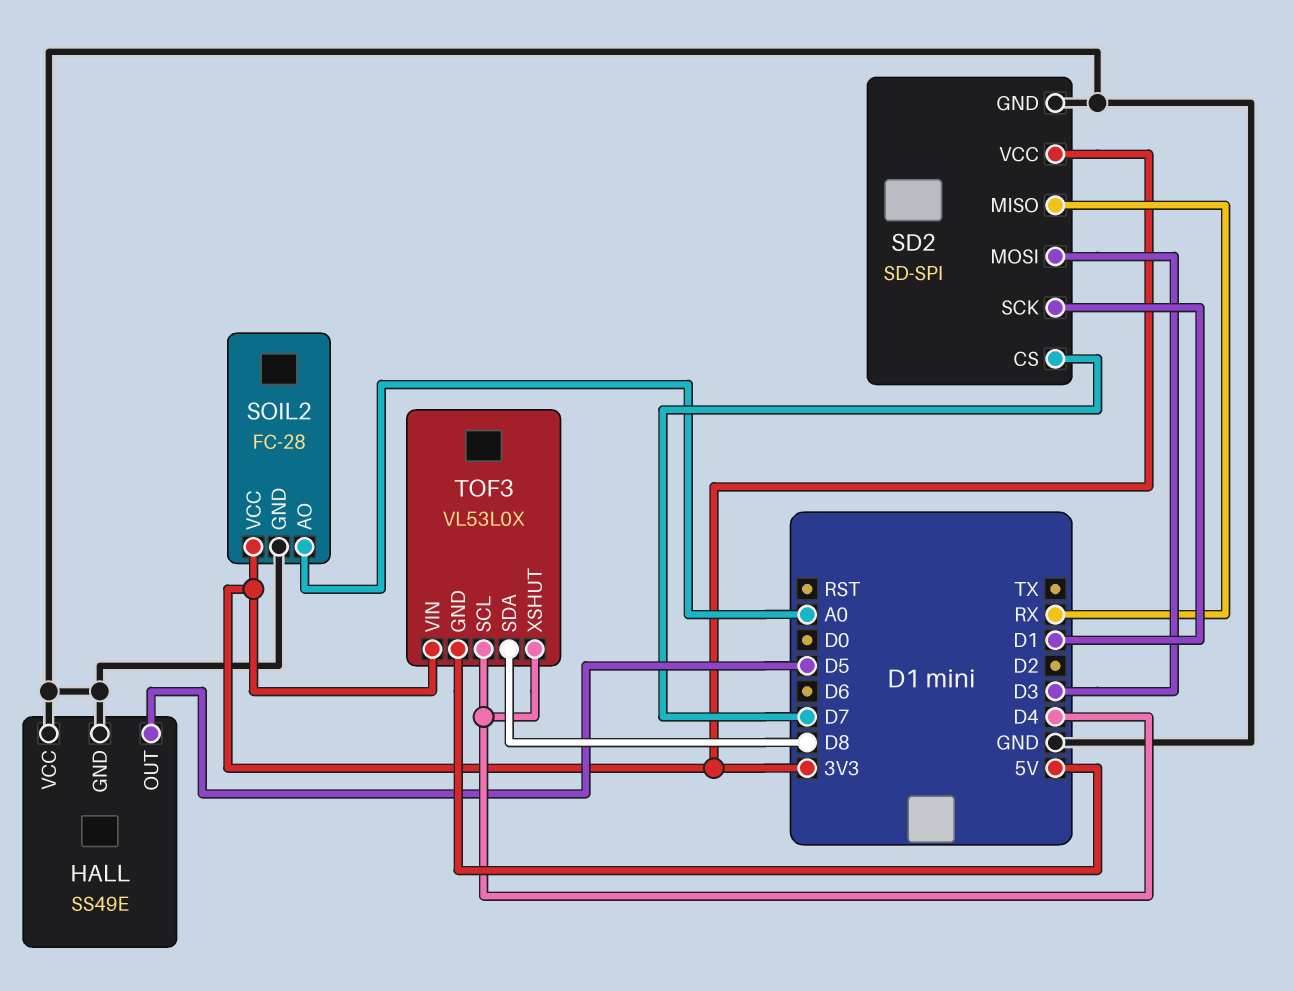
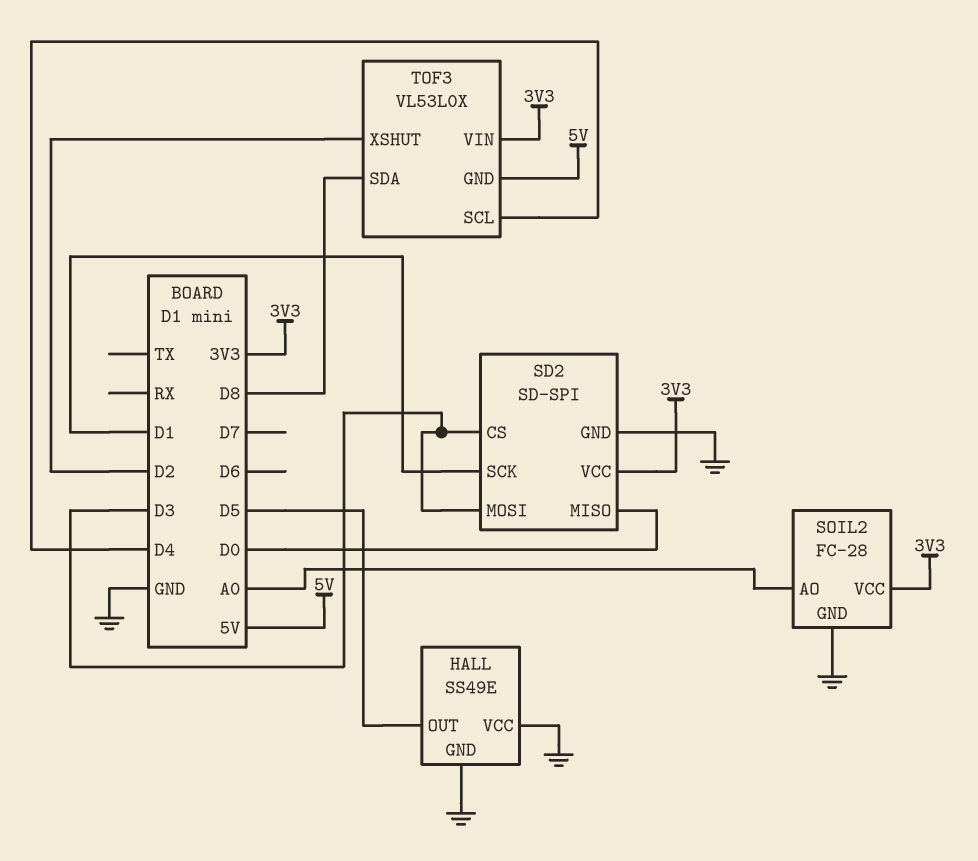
SD2 pin CS: D7 -> D3
SD2 pin MISO: RX -> D0
TOF3 pin XSHUT: D4 -> D2

